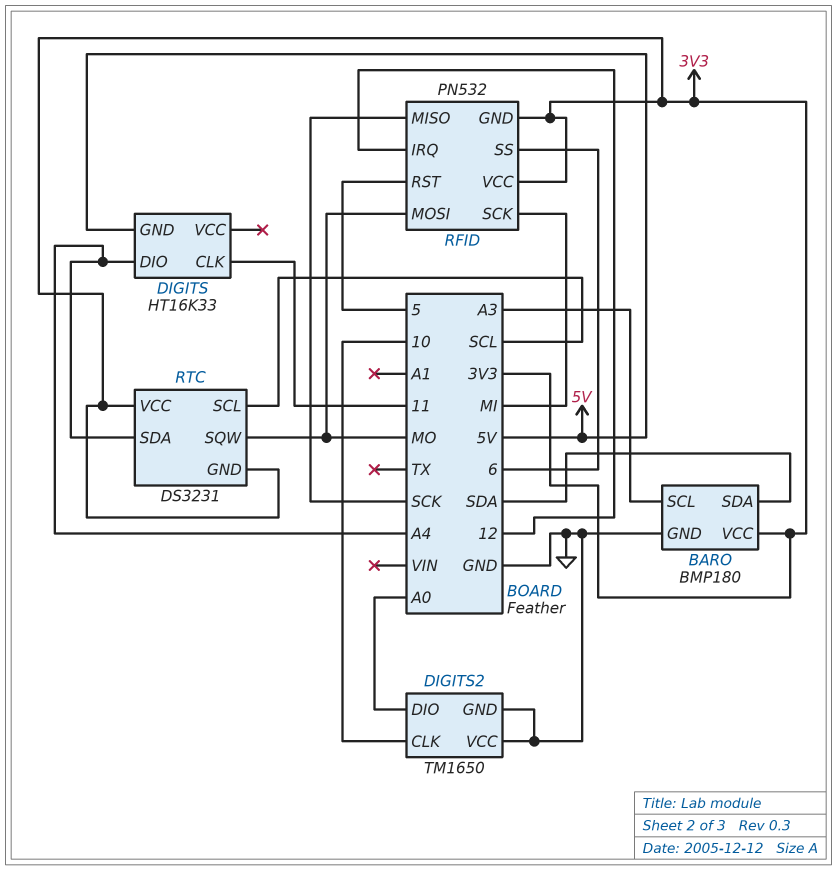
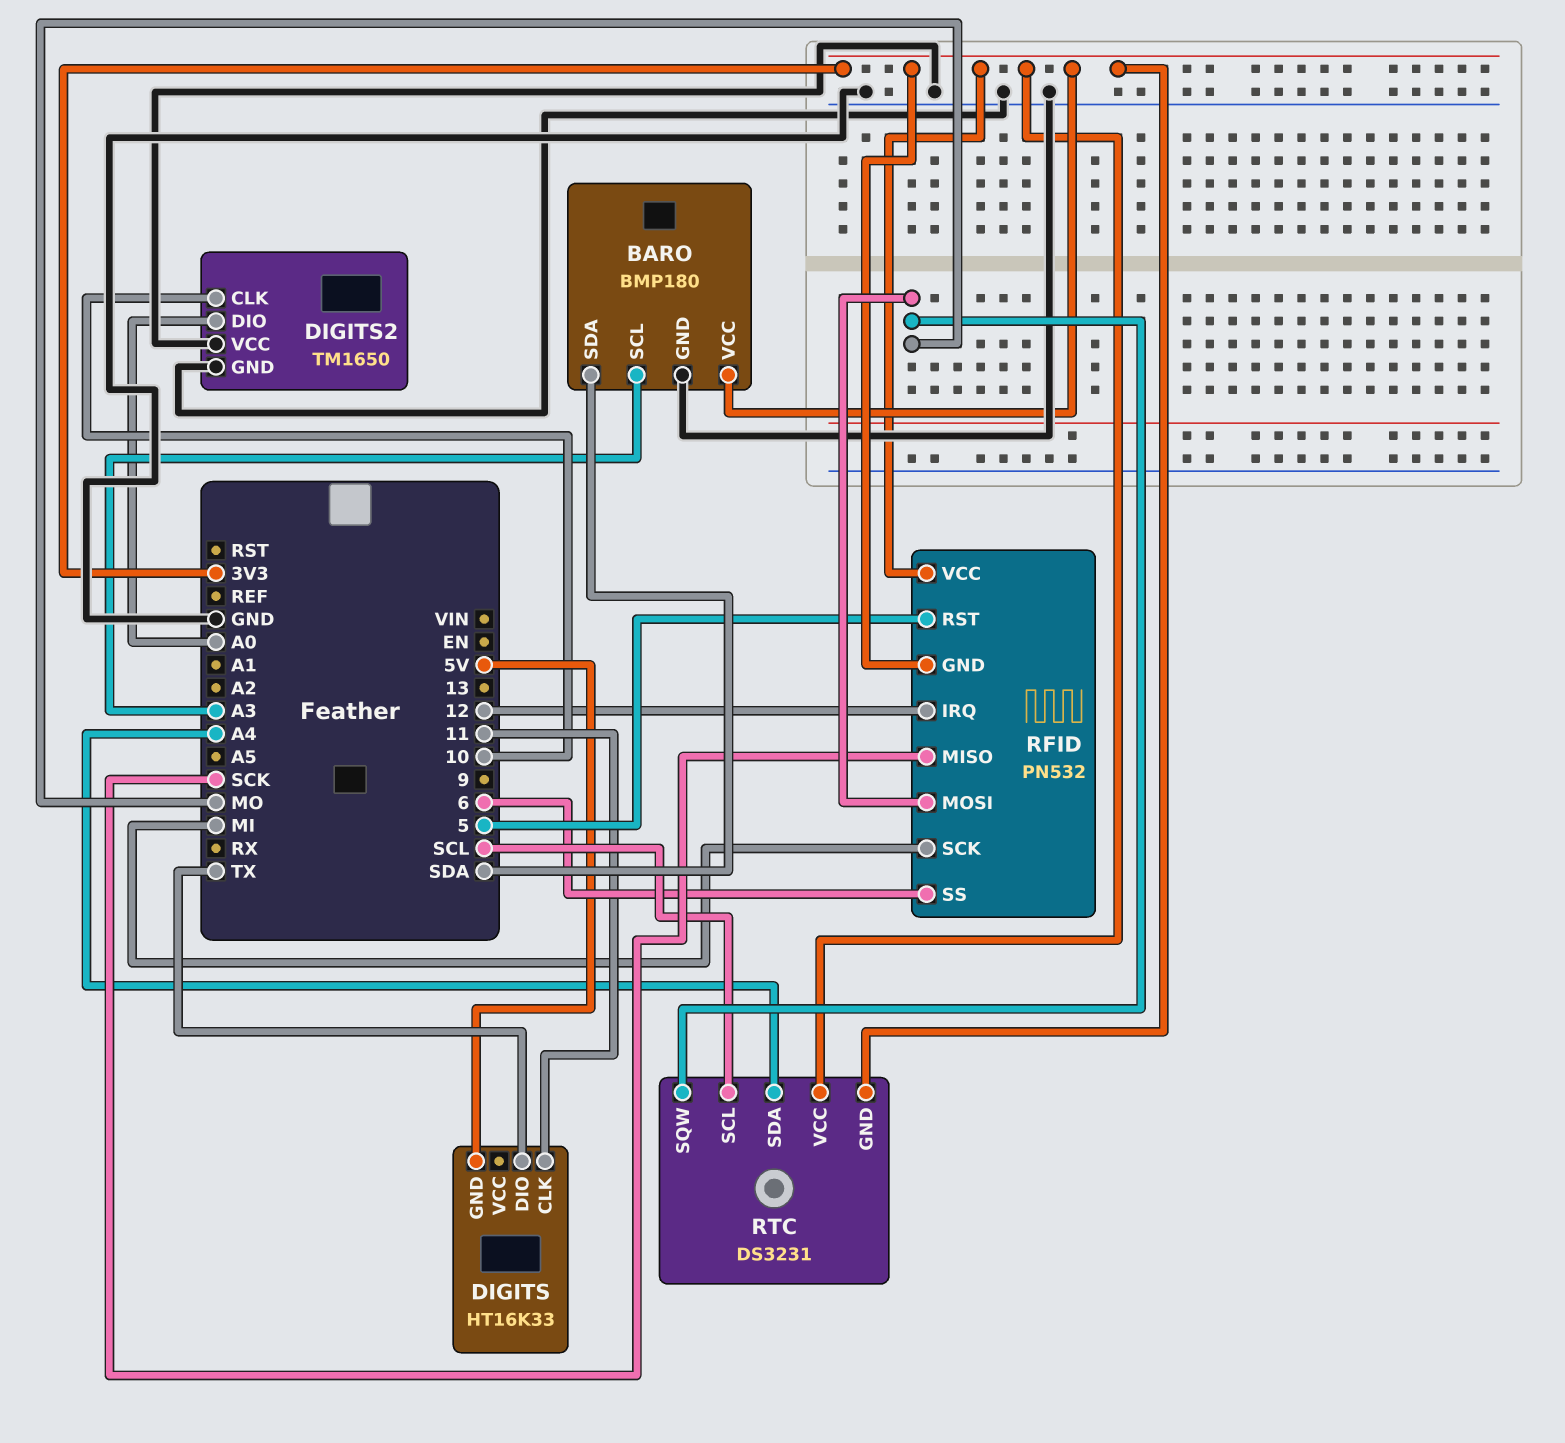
DIGITS pin DIO: A4 -> TX

